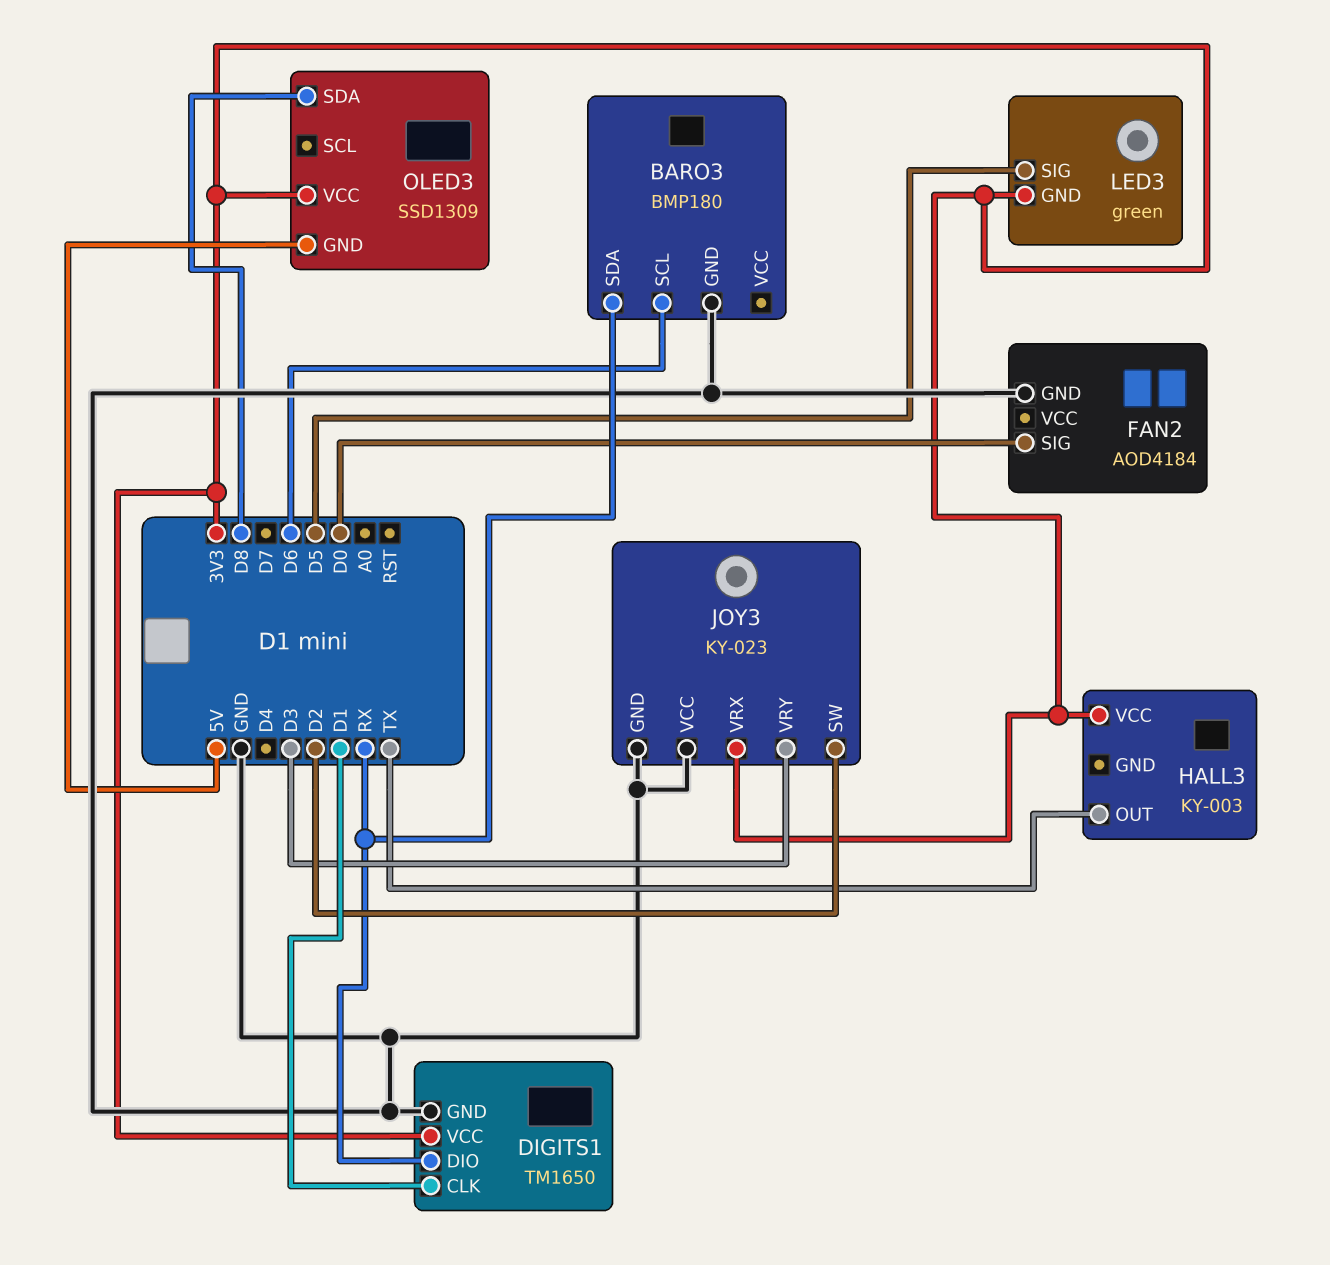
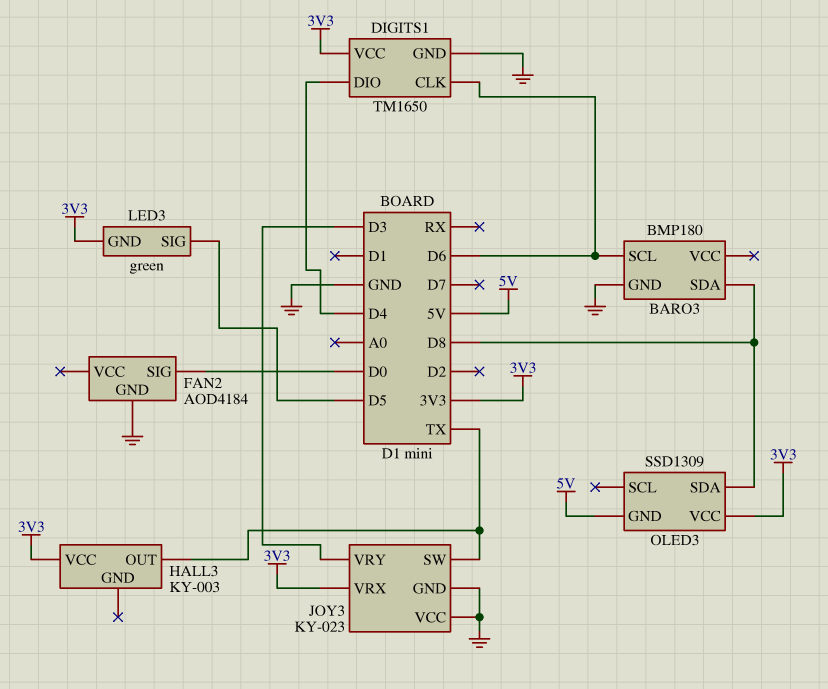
BARO3 pin SDA: RX -> D8
DIGITS1 pin CLK: D1 -> D6
DIGITS1 pin DIO: RX -> D4
JOY3 pin SW: D2 -> TX

